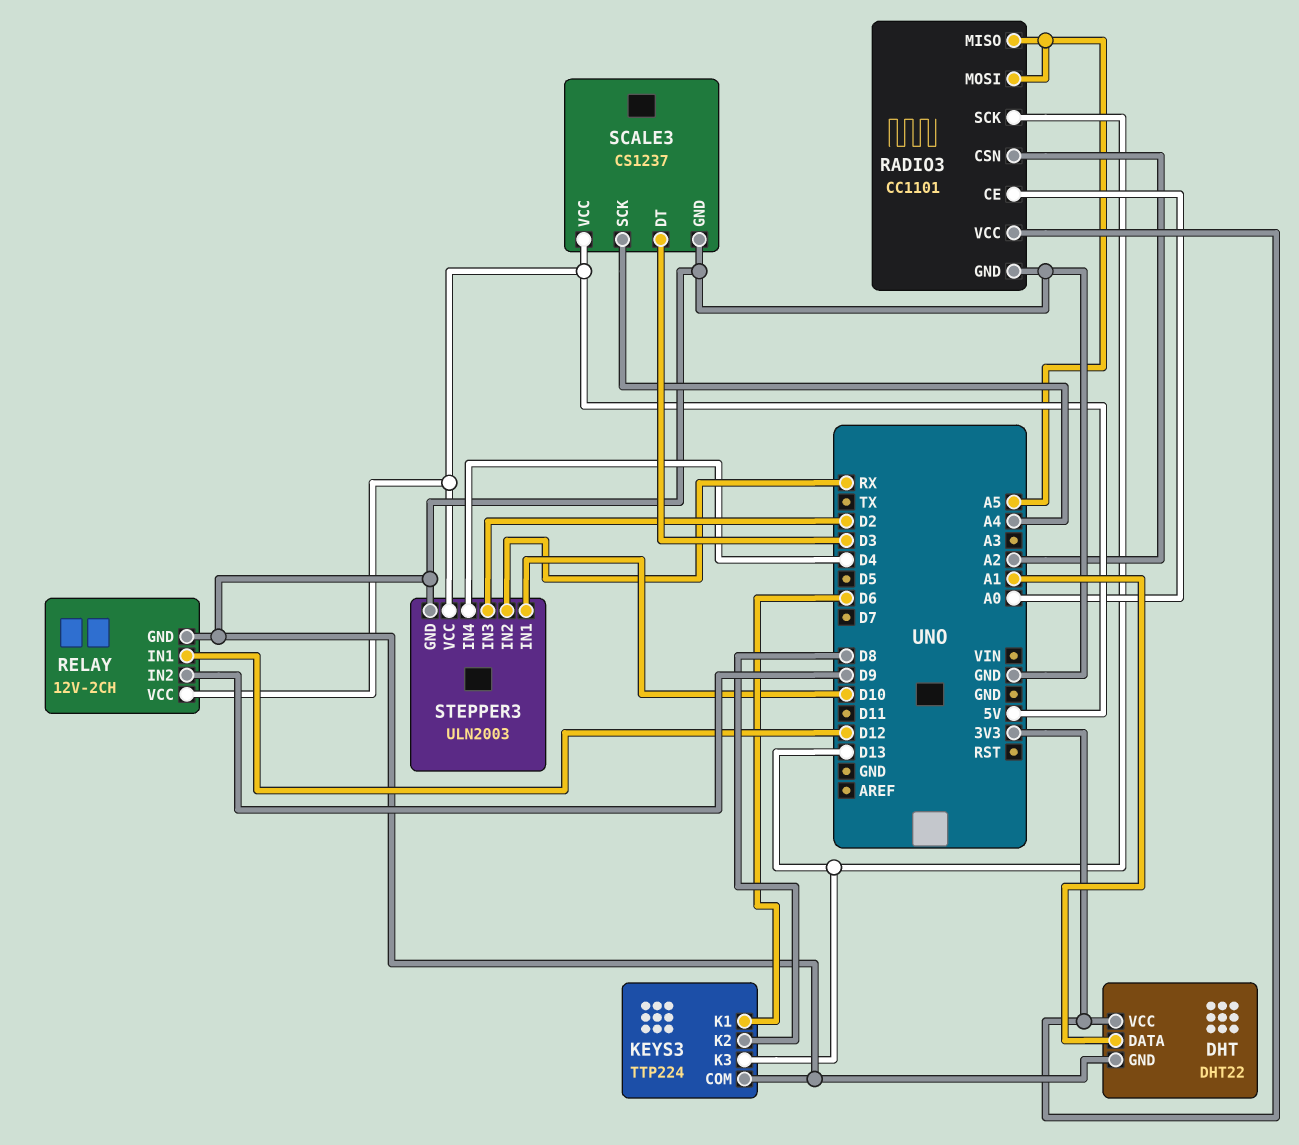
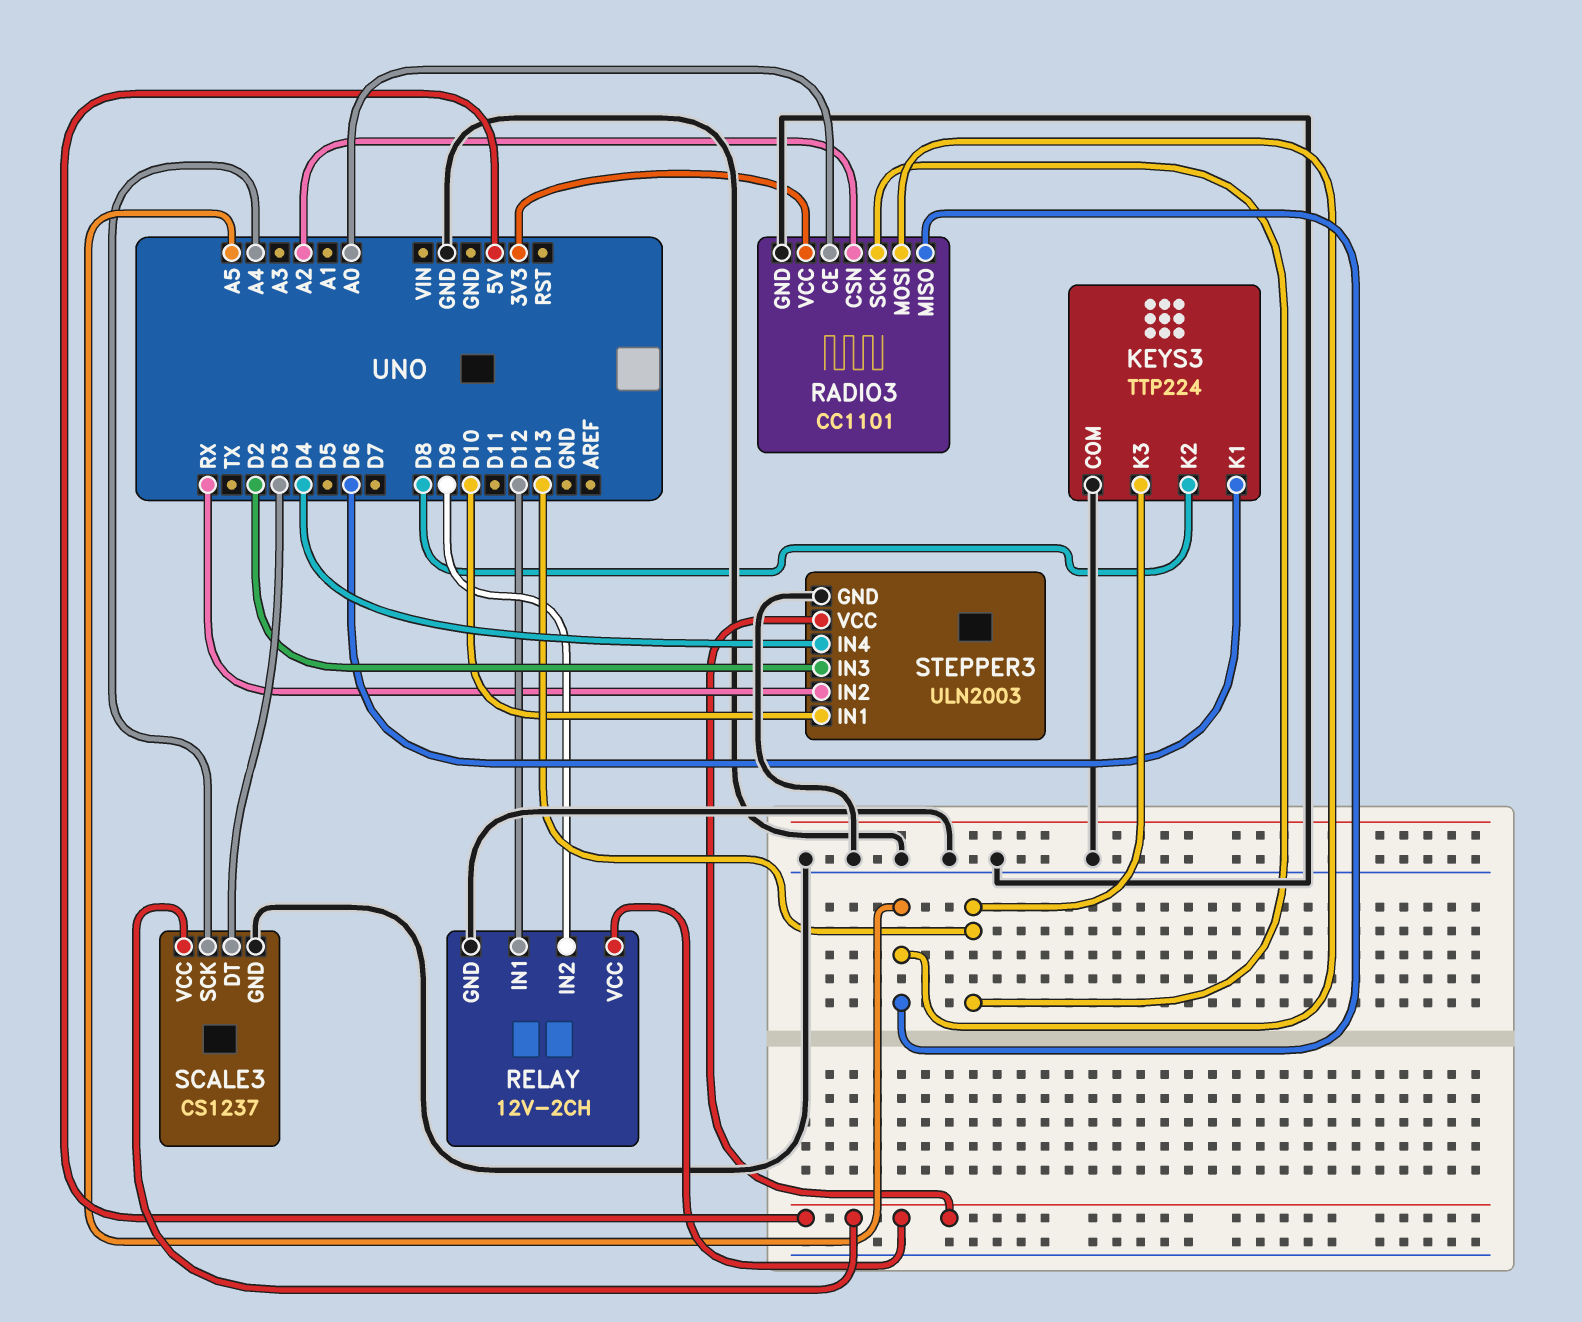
DHT: DHT22 -> none
DHT pin DATA: A1 -> none
DHT pin GND: GND -> none
DHT pin VCC: 3V3 -> none

